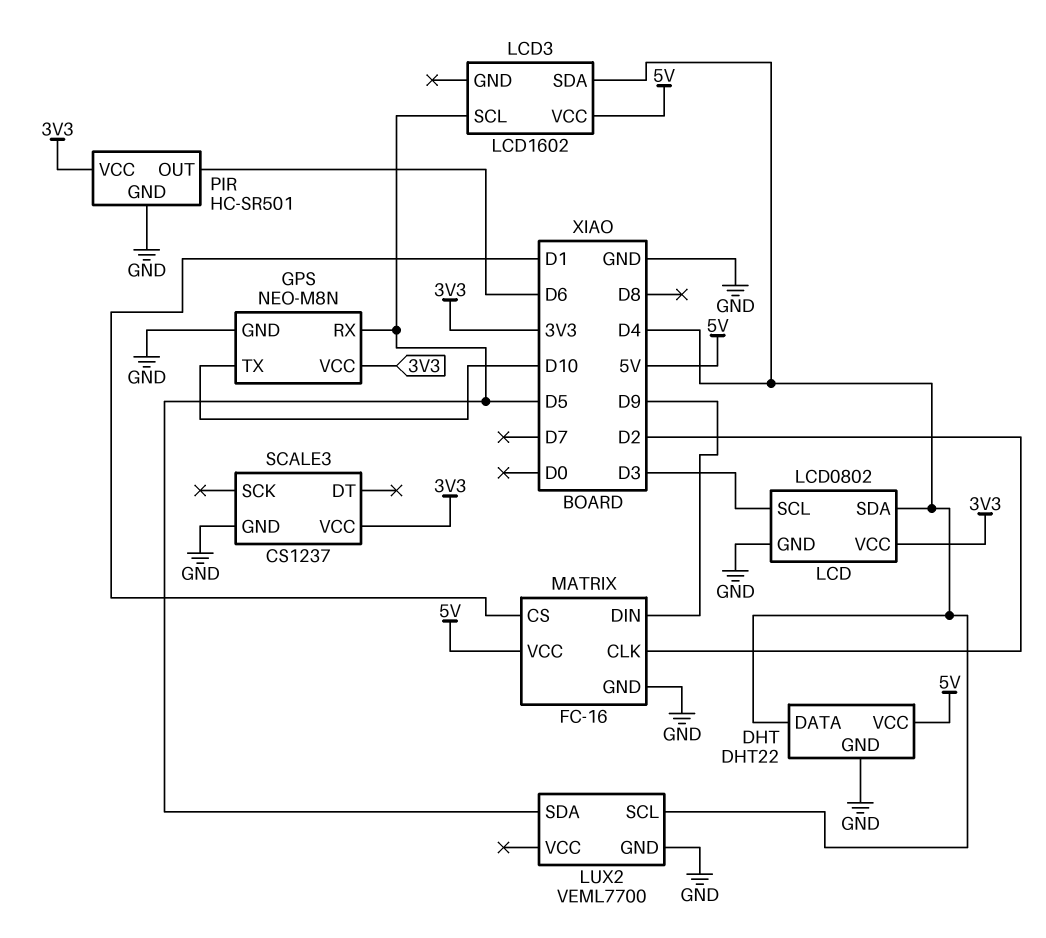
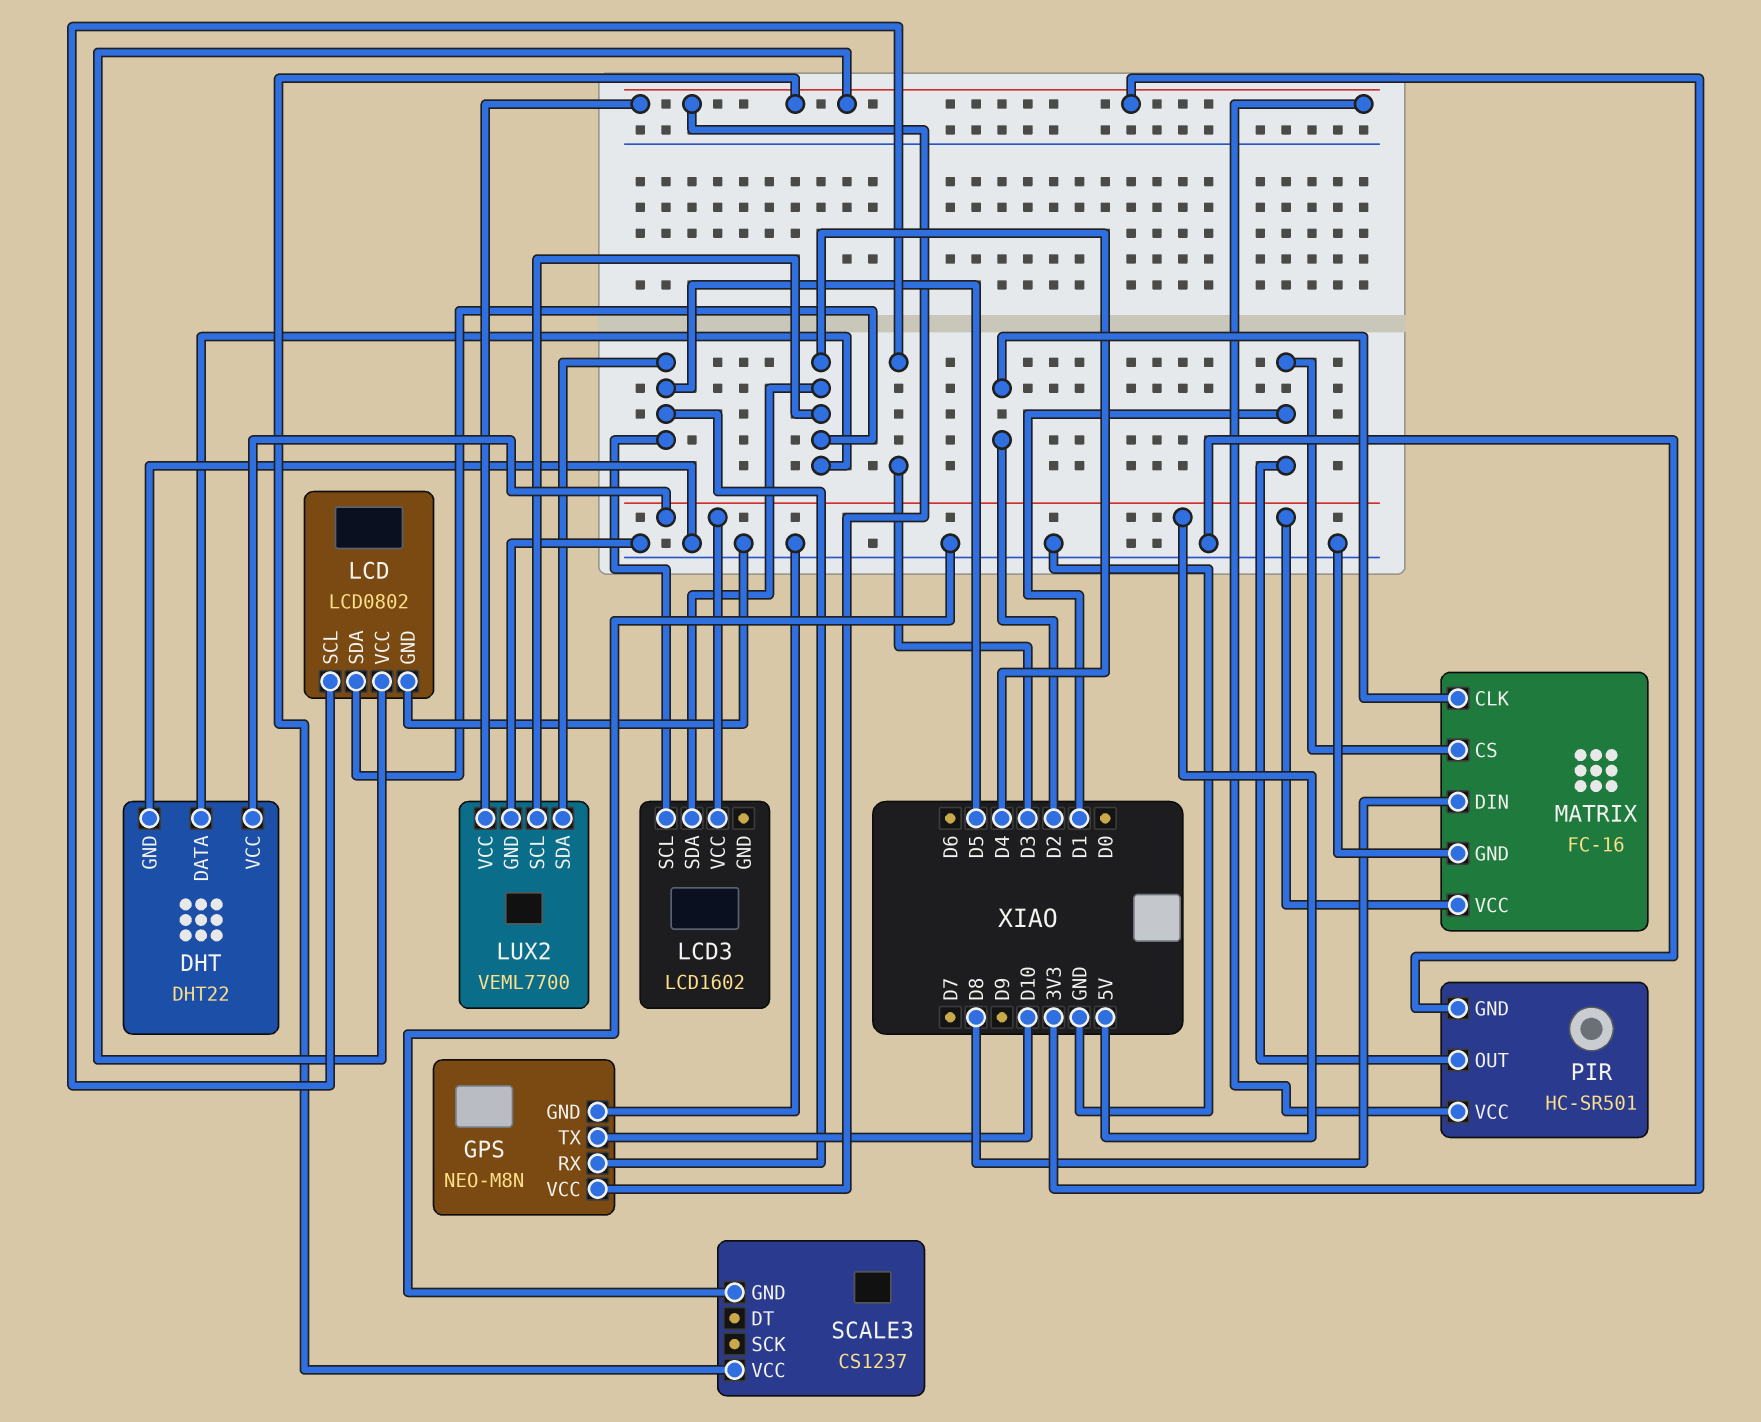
LUX2 pin VCC: none -> 3V3
MATRIX pin DIN: D9 -> D8
PIR pin OUT: D6 -> D1

